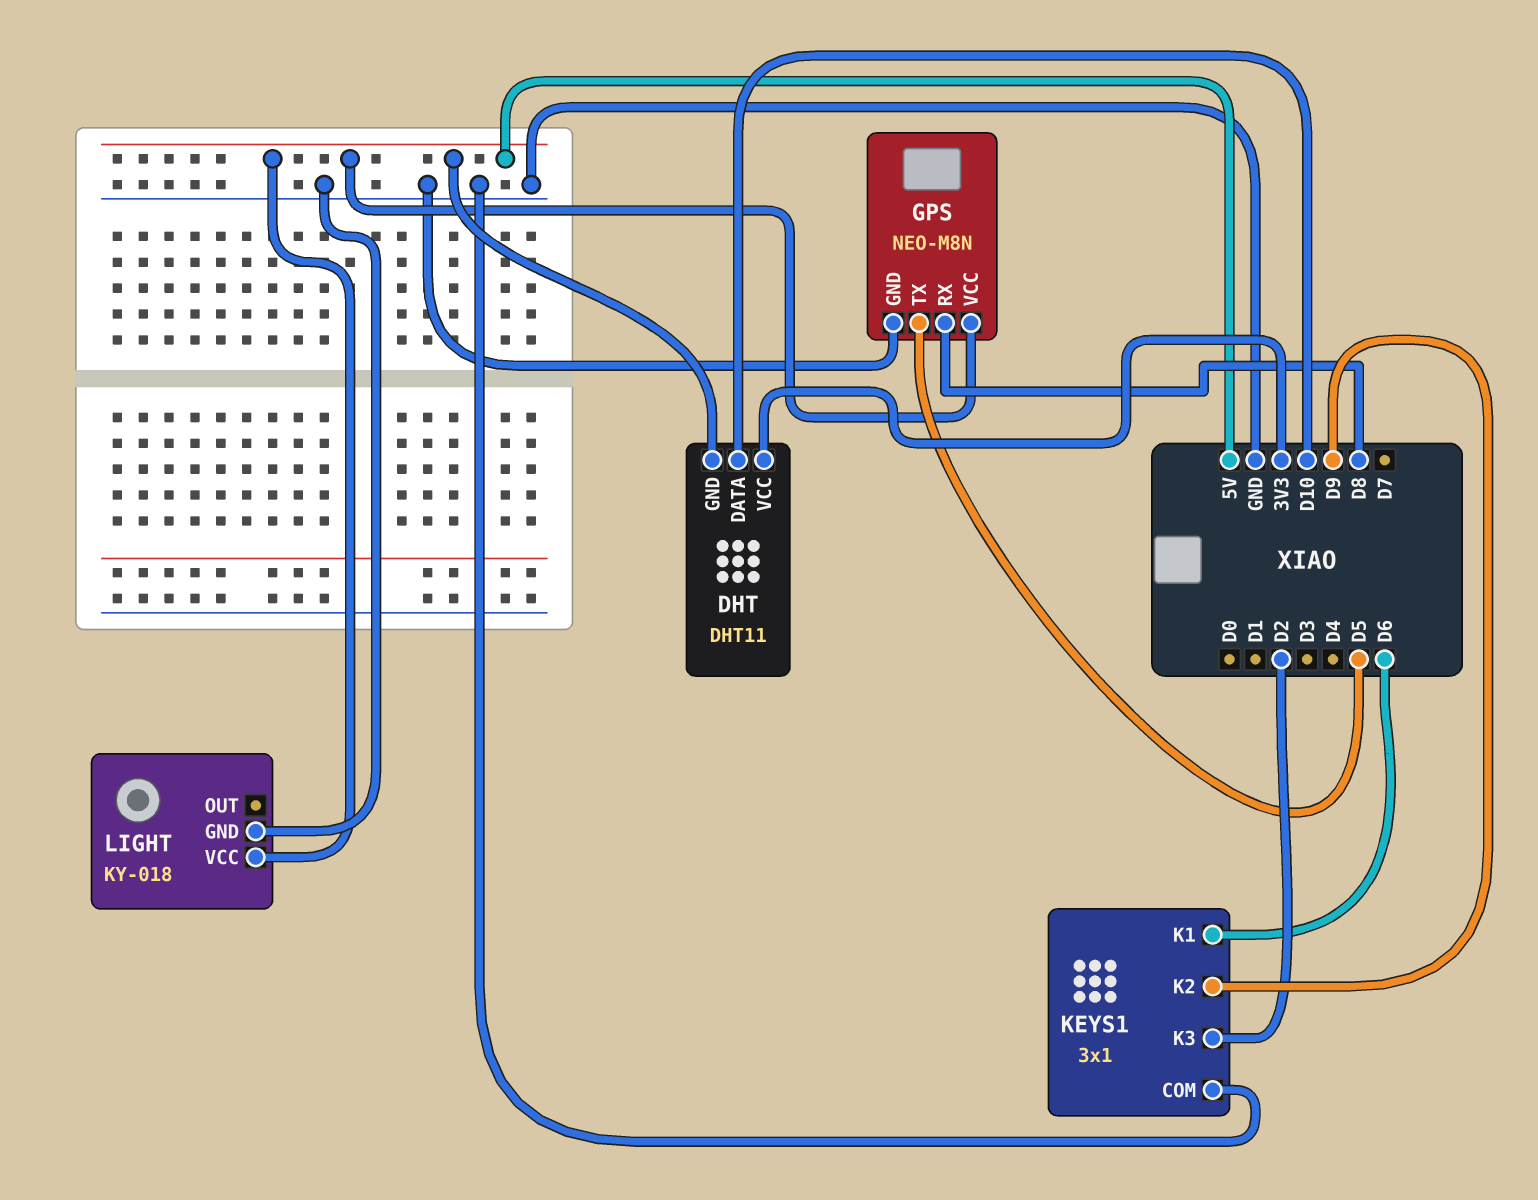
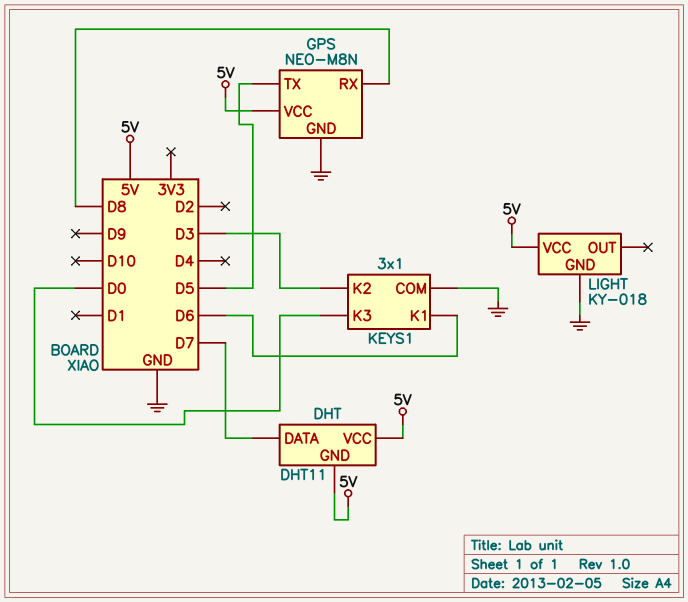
DHT pin DATA: D10 -> D7
DHT pin VCC: 3V3 -> 5V
KEYS1 pin K2: D9 -> D3
KEYS1 pin K3: D2 -> D0

